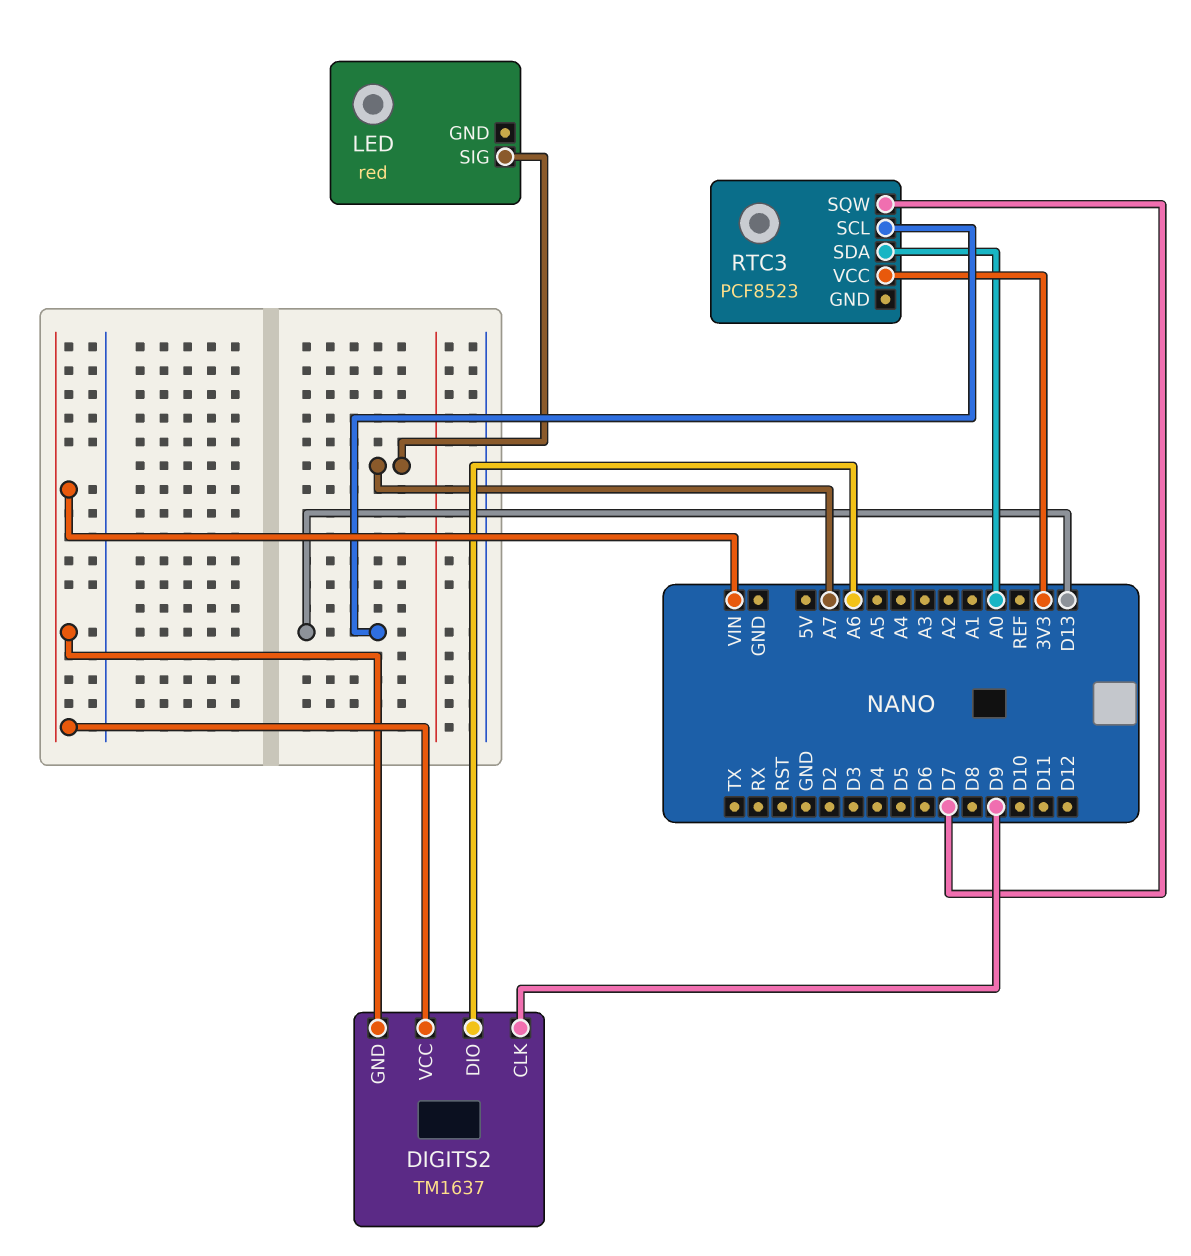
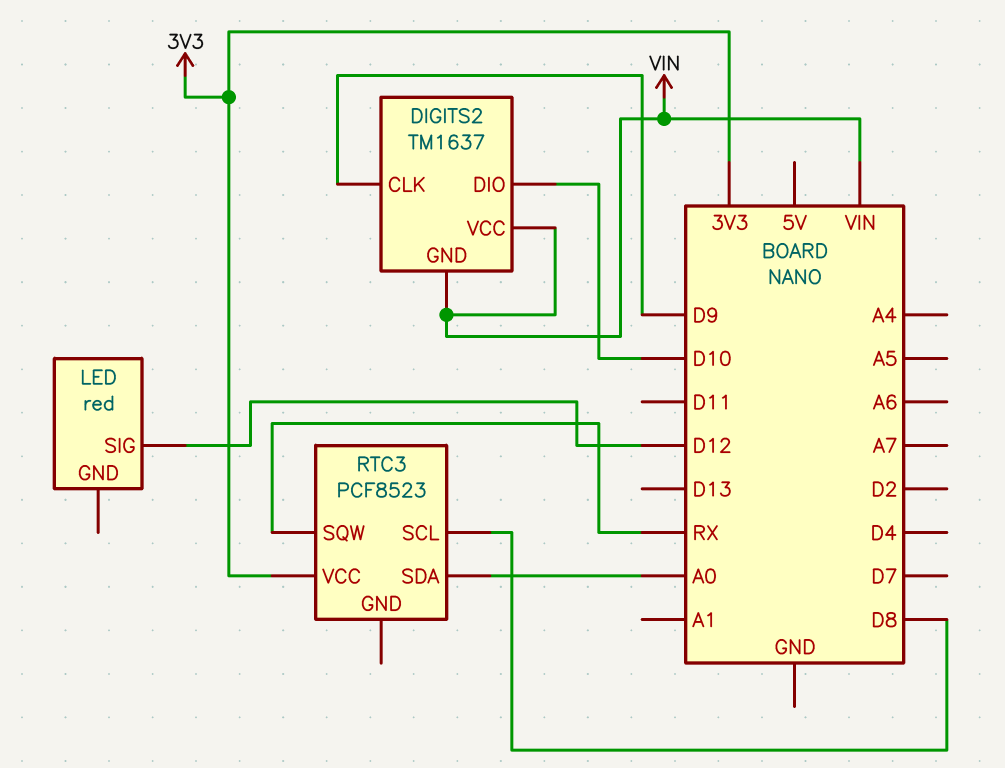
DIGITS2 pin DIO: A6 -> D10
LED pin SIG: A7 -> D12
RTC3 pin SCL: D13 -> D8
RTC3 pin SQW: D7 -> RX

